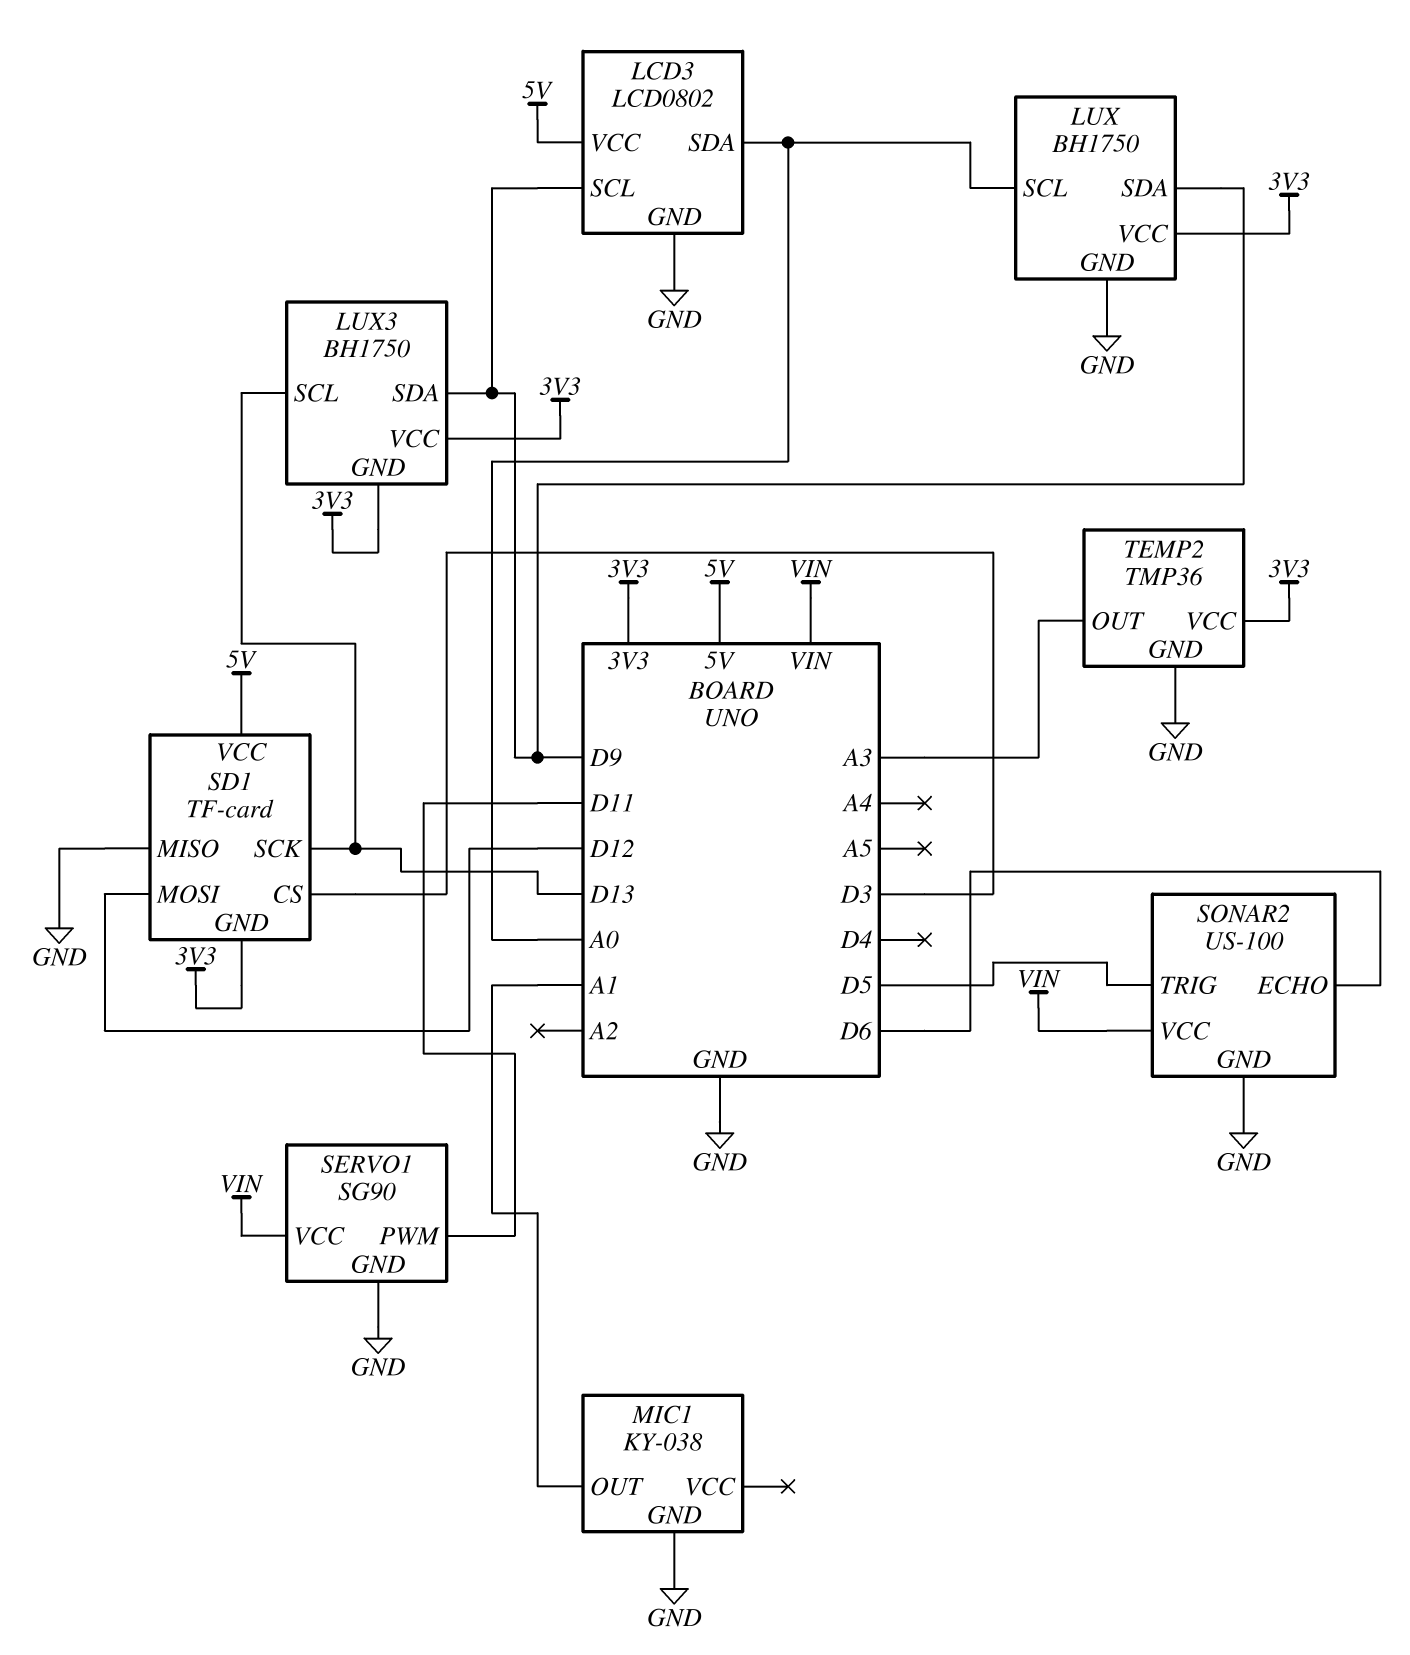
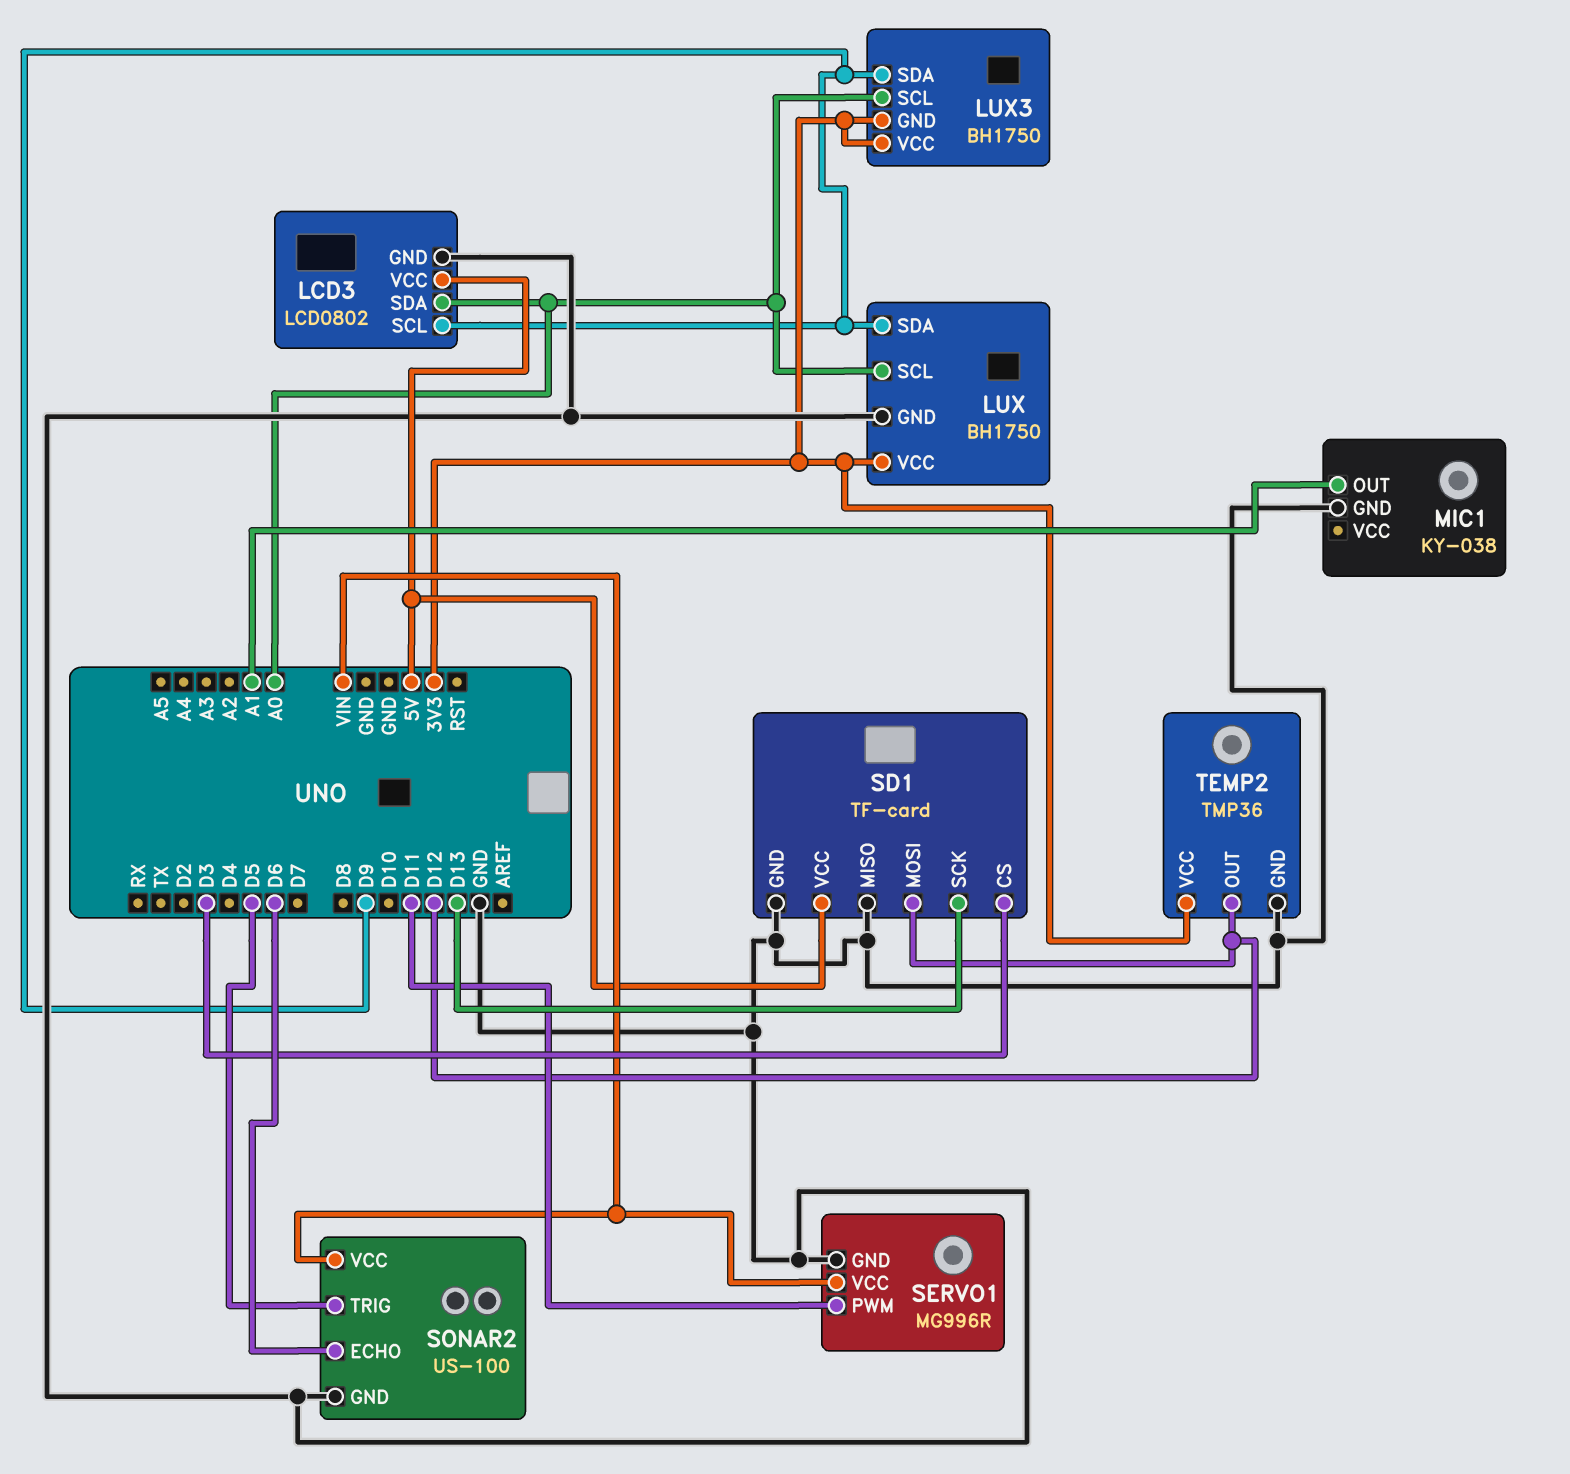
LUX3 pin SCL: D13 -> A0
SD1 pin GND: 3V3 -> GND
SERVO1: SG90 -> MG996R
TEMP2 pin OUT: A3 -> D12

